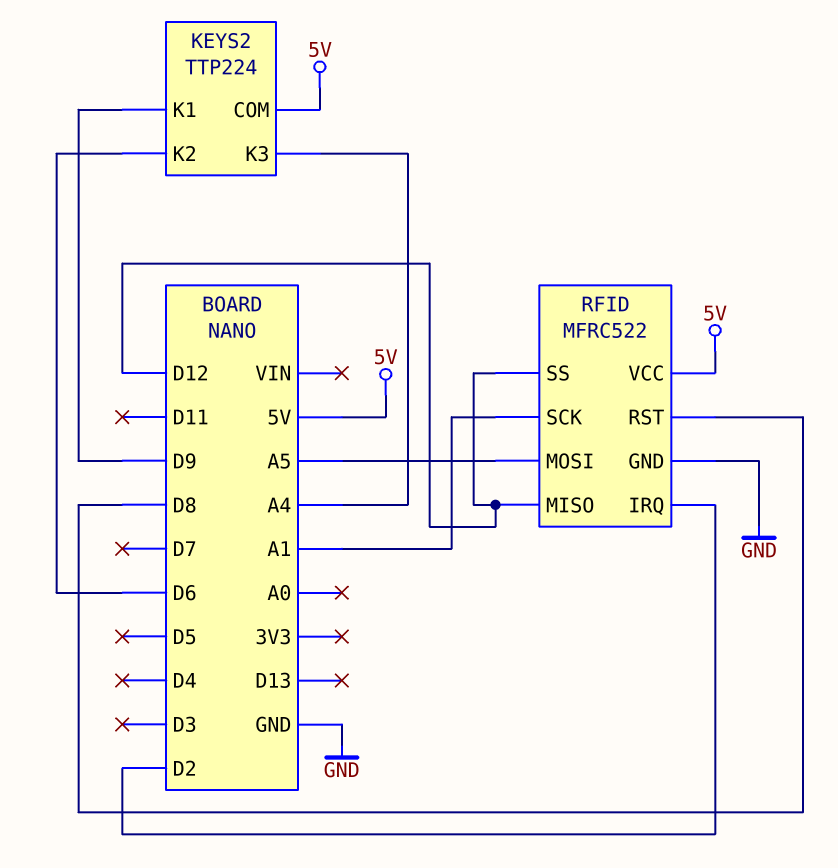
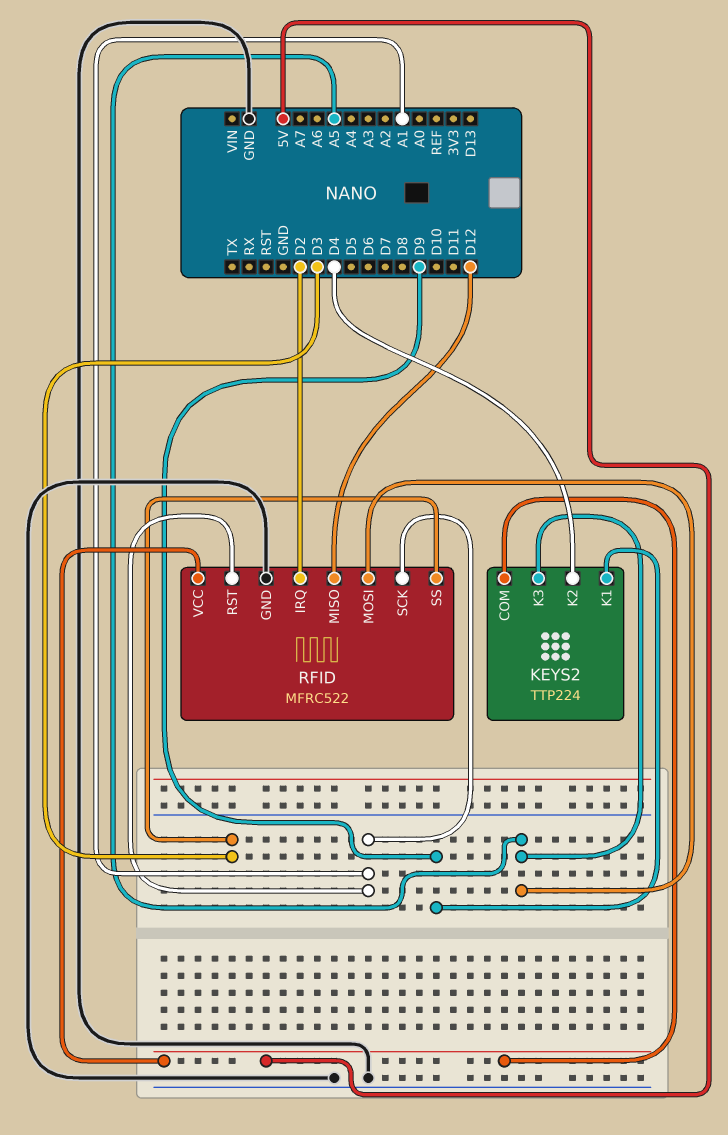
KEYS2 pin K2: D6 -> D4
KEYS2 pin K3: A4 -> A5
RFID pin RST: D8 -> A1
RFID pin SS: D12 -> D3

